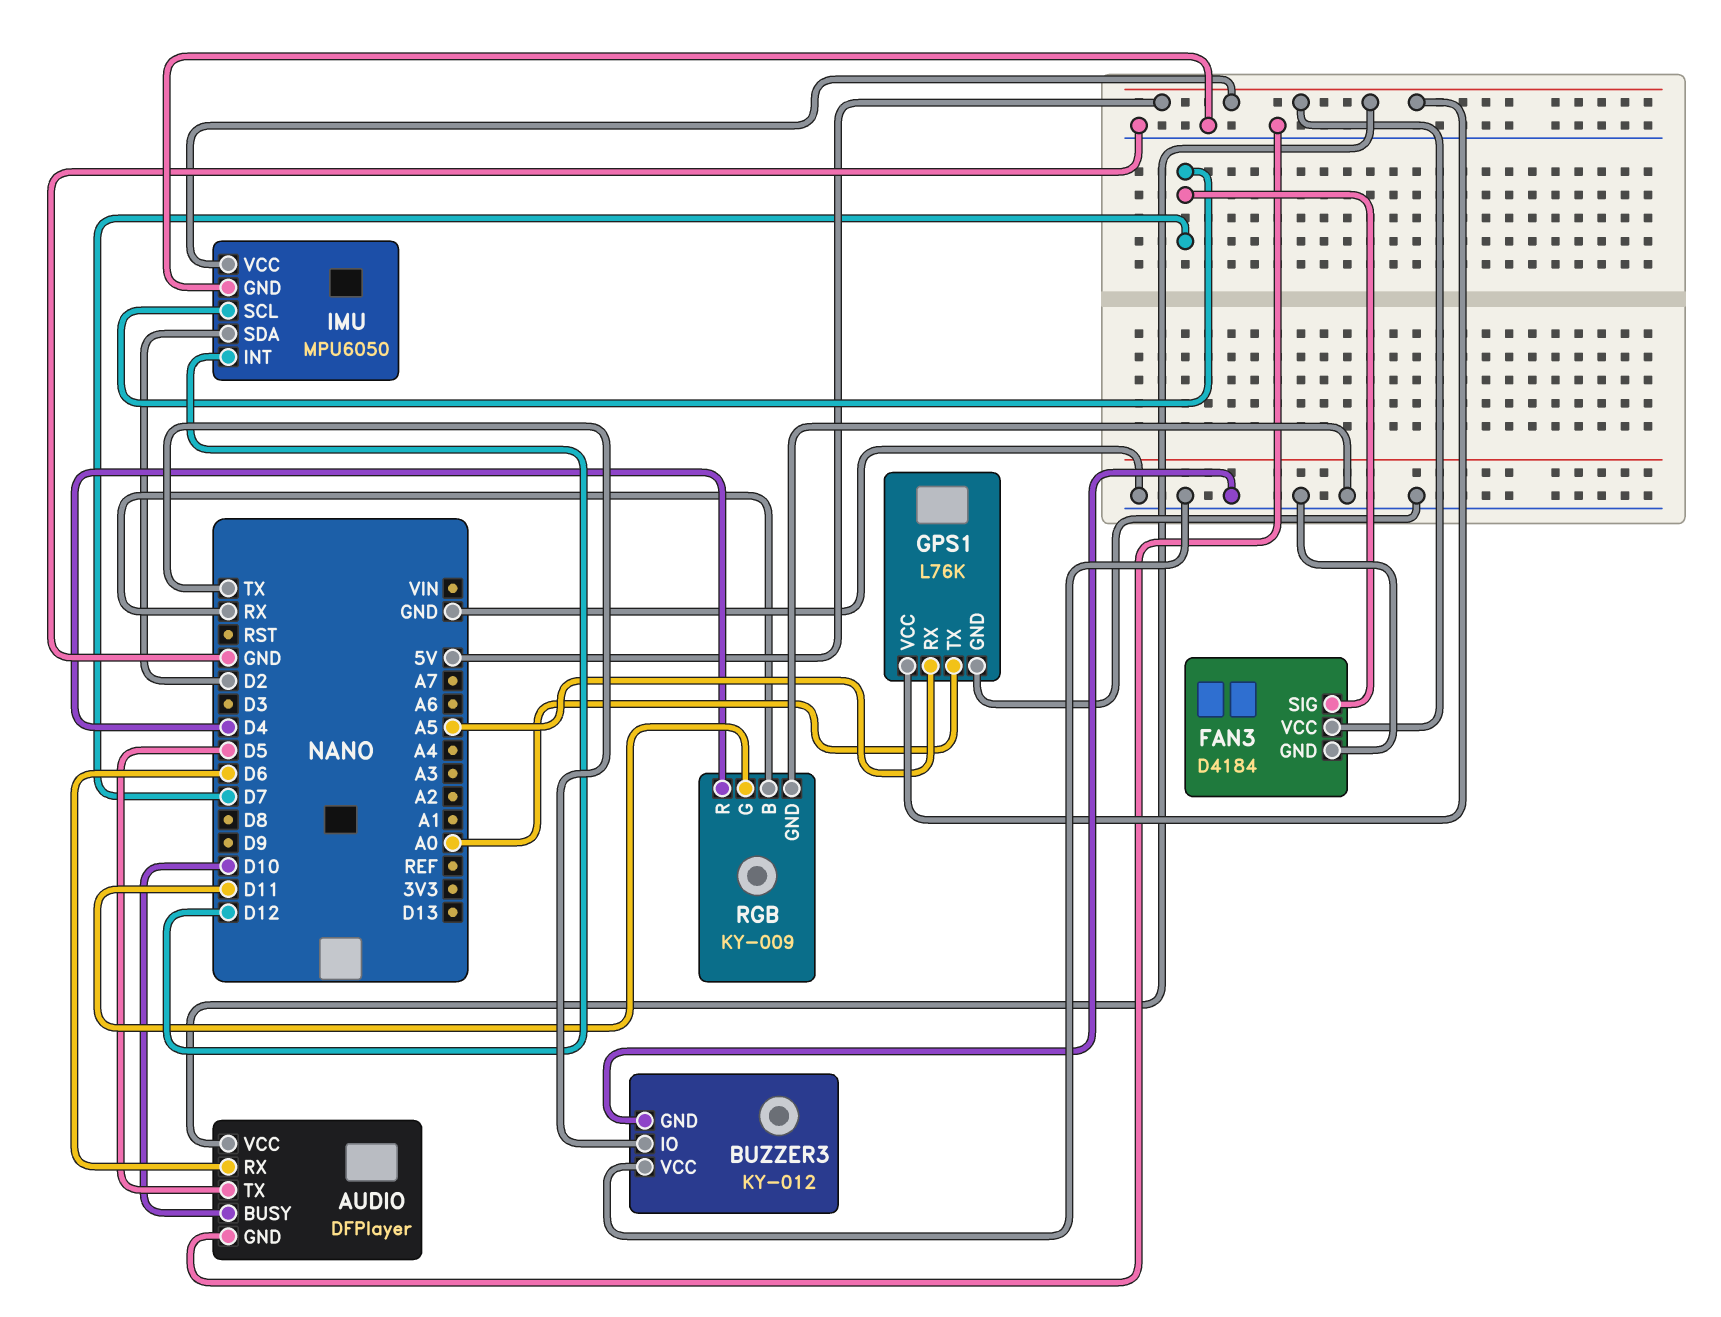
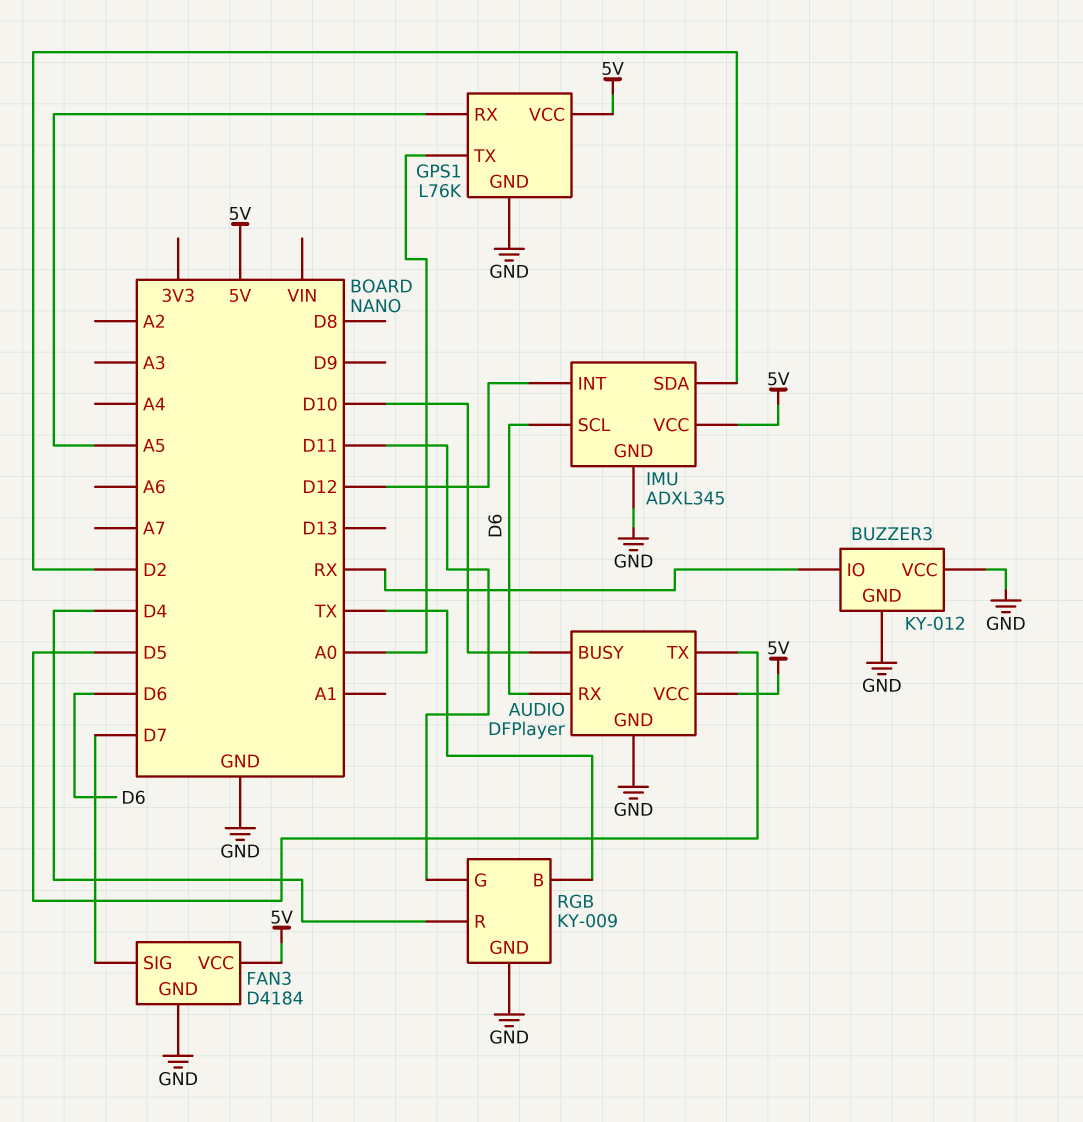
BUZZER3 pin IO: TX -> RX
IMU: MPU6050 -> ADXL345
IMU pin SCL: D7 -> D6
RGB pin B: RX -> TX

